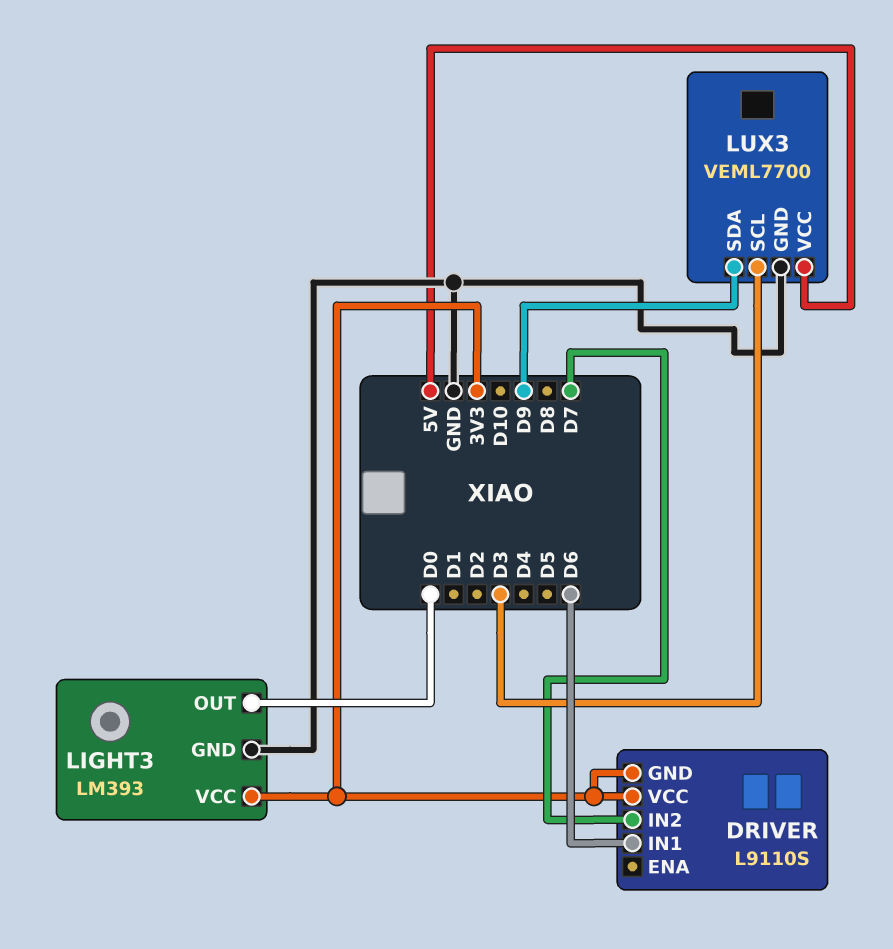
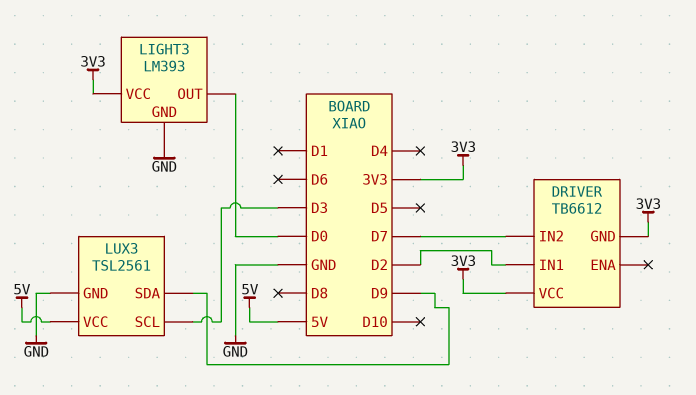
DRIVER: L9110S -> TB6612
DRIVER pin IN1: D6 -> D2
LUX3: VEML7700 -> TSL2561

